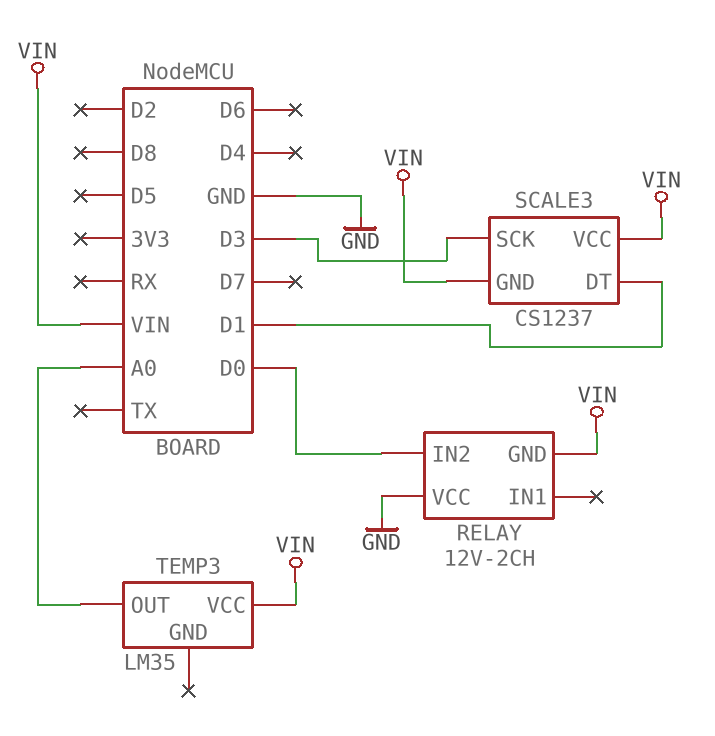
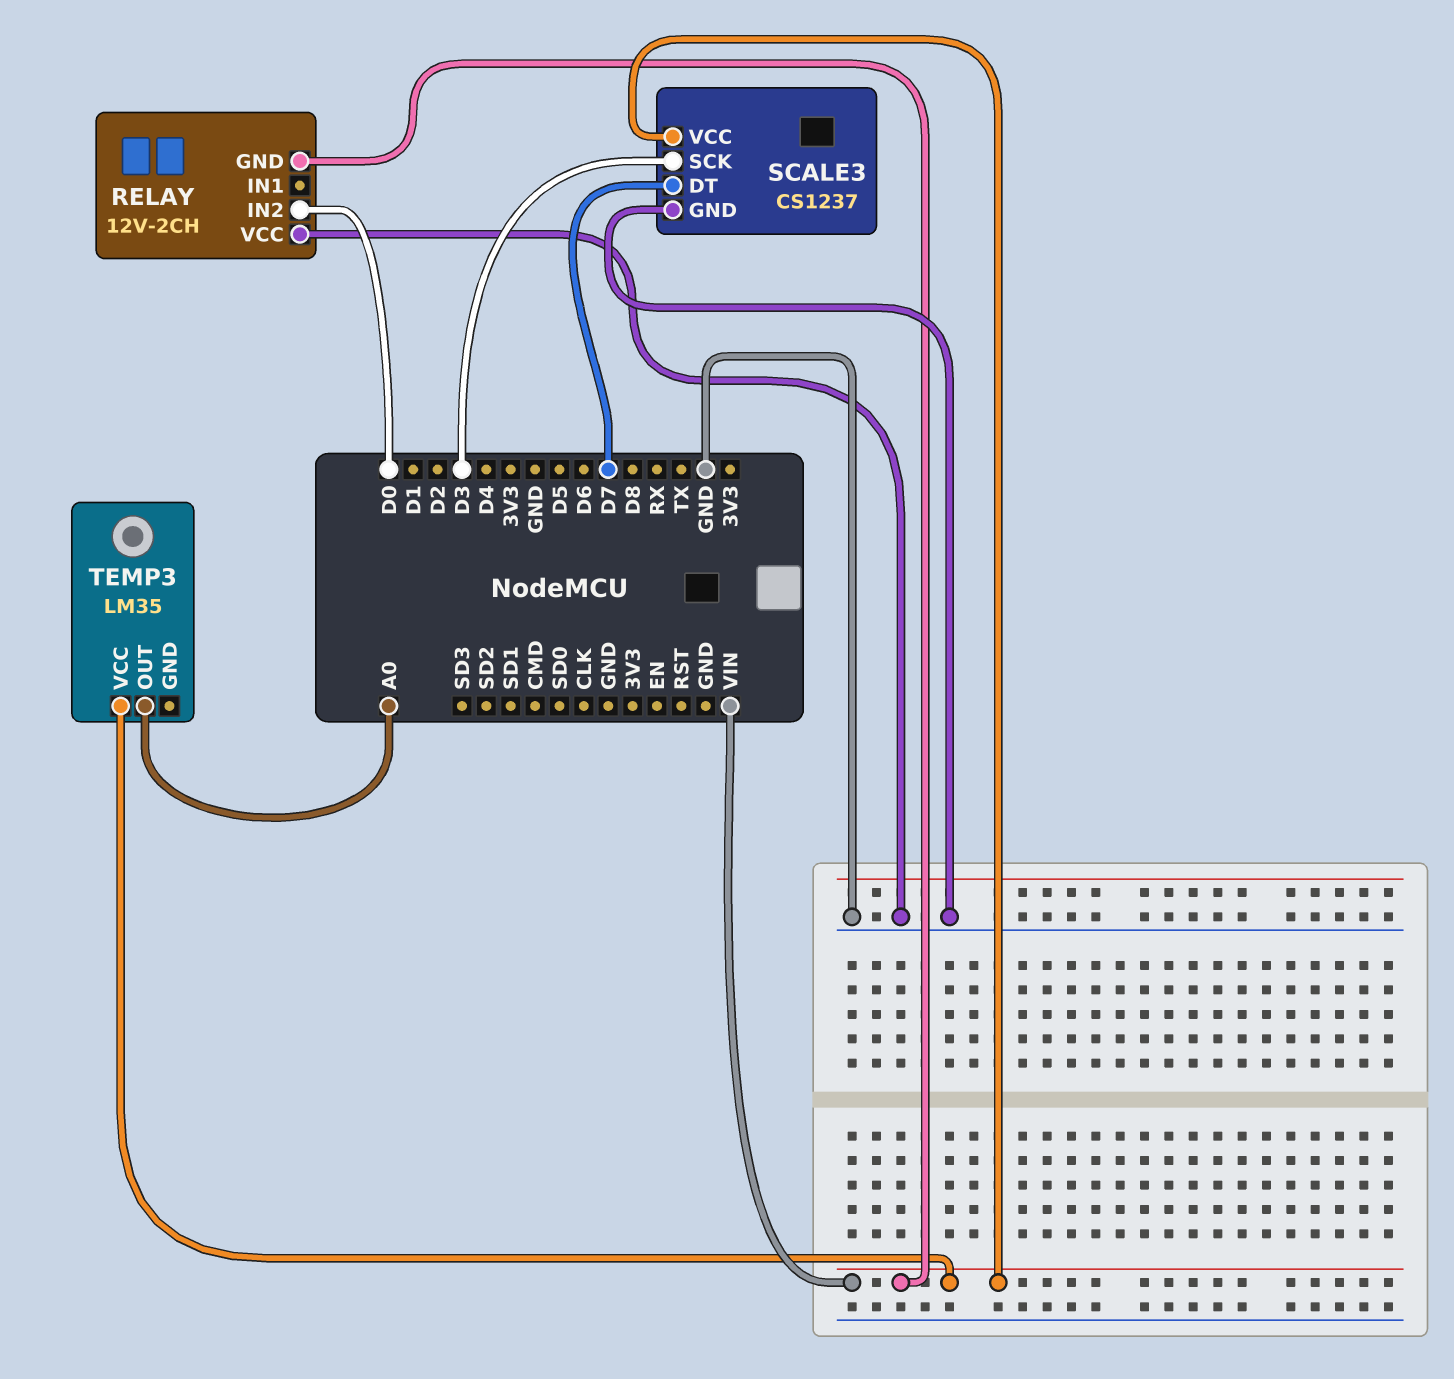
SCALE3 pin DT: D1 -> D7
SCALE3 pin GND: VIN -> GND

